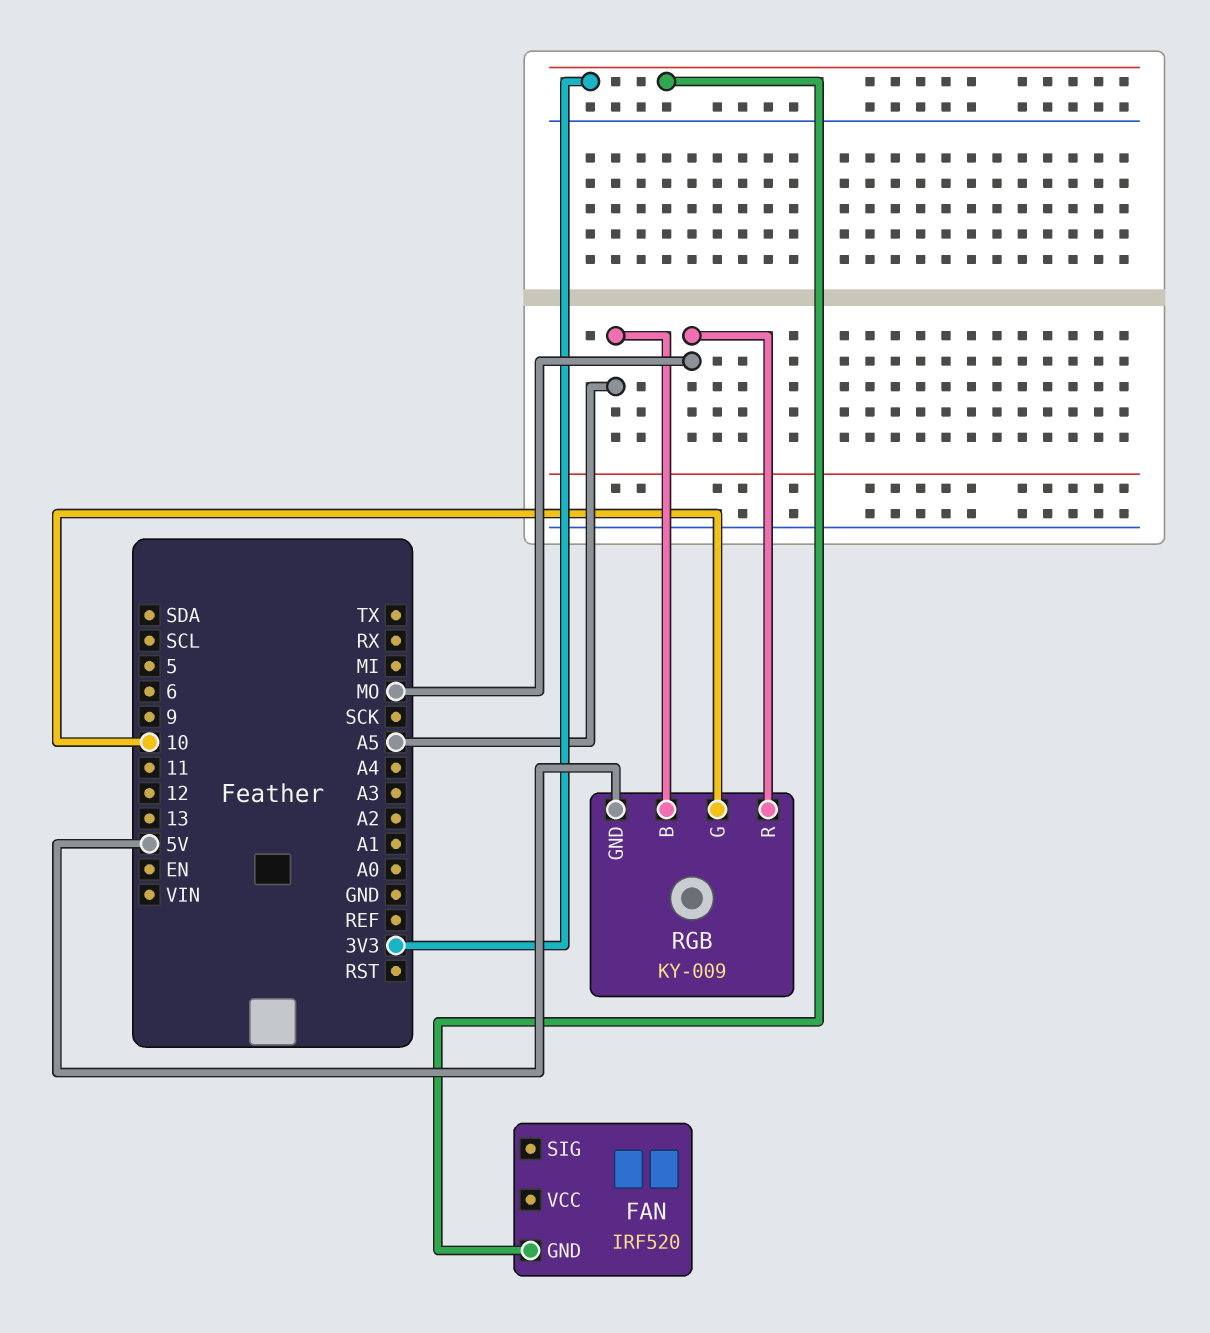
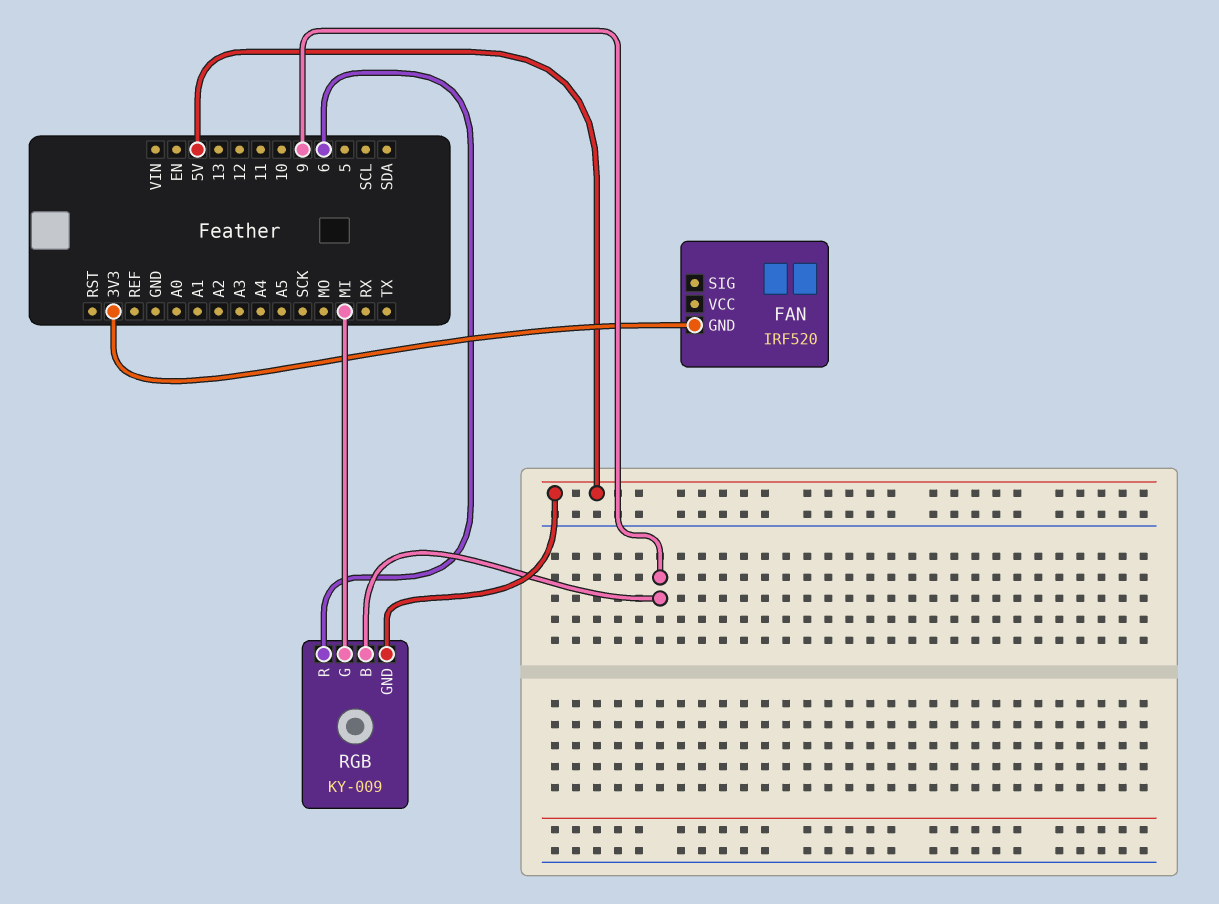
RGB pin B: A5 -> 9
RGB pin G: 10 -> MI
RGB pin R: MO -> 6

